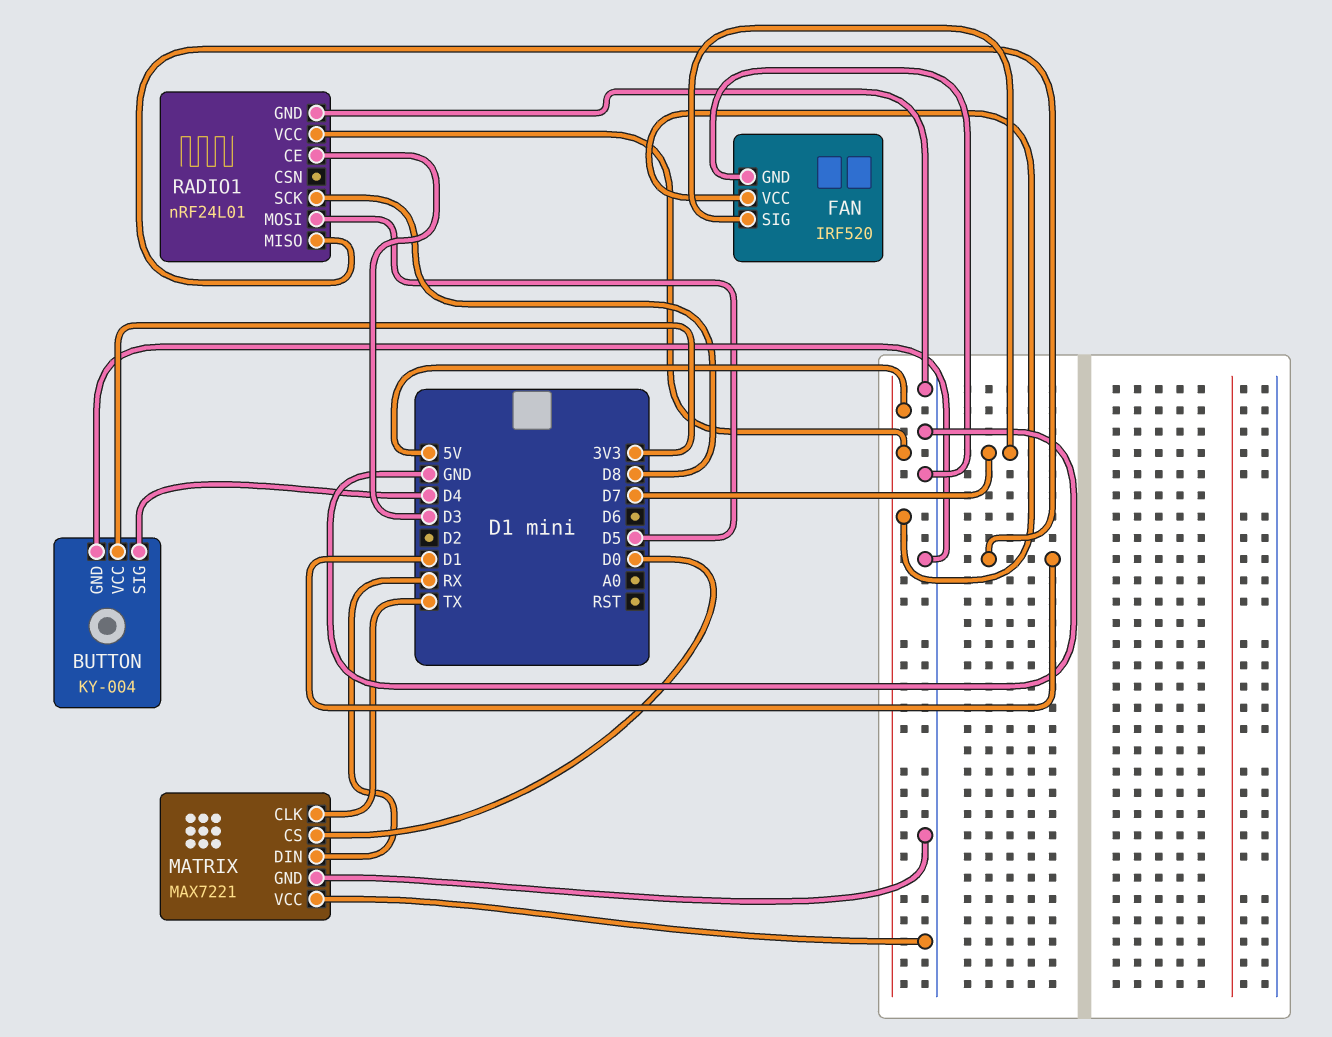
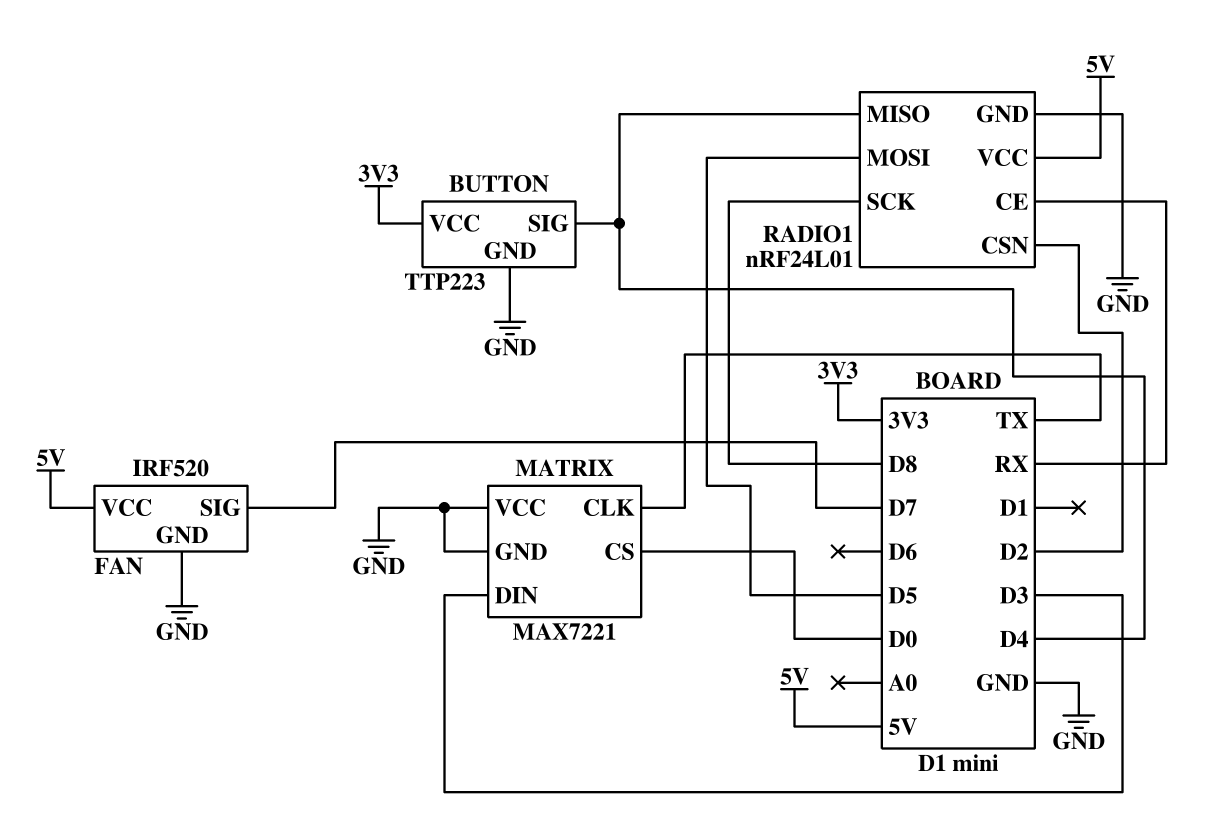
BUTTON: KY-004 -> TTP223
MATRIX pin DIN: RX -> D3
RADIO1 pin CE: D3 -> RX
RADIO1 pin CSN: none -> D2
RADIO1 pin MISO: D1 -> D4

